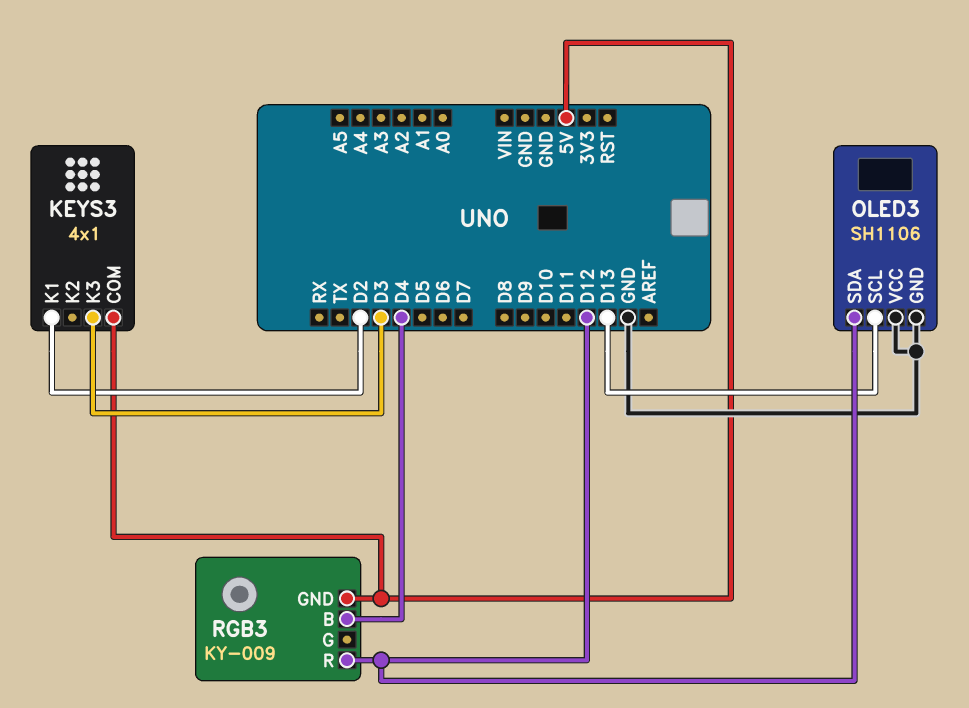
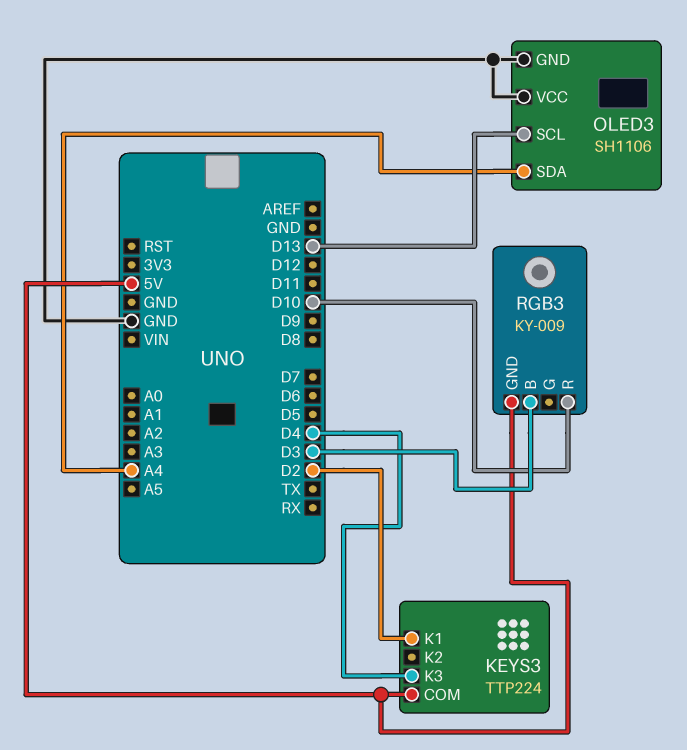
KEYS3: 4x1 -> TTP224
KEYS3 pin K3: D3 -> D4
OLED3 pin SDA: D12 -> A4
RGB3 pin B: D4 -> D3
RGB3 pin R: D12 -> D10

